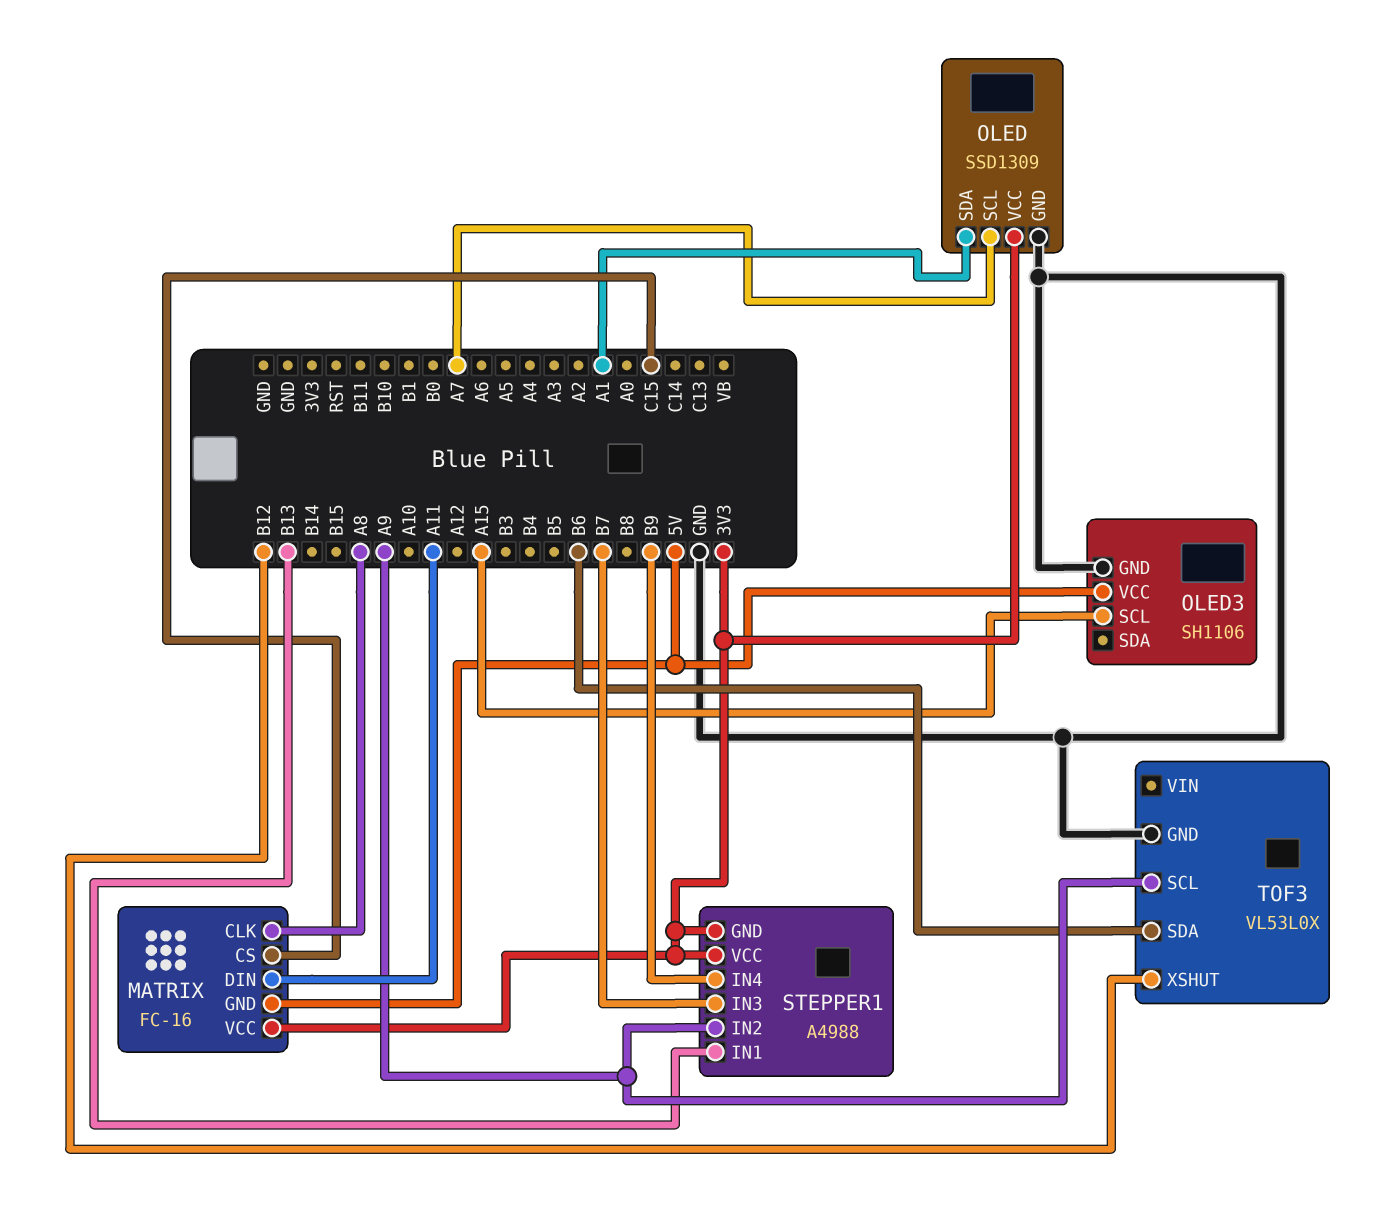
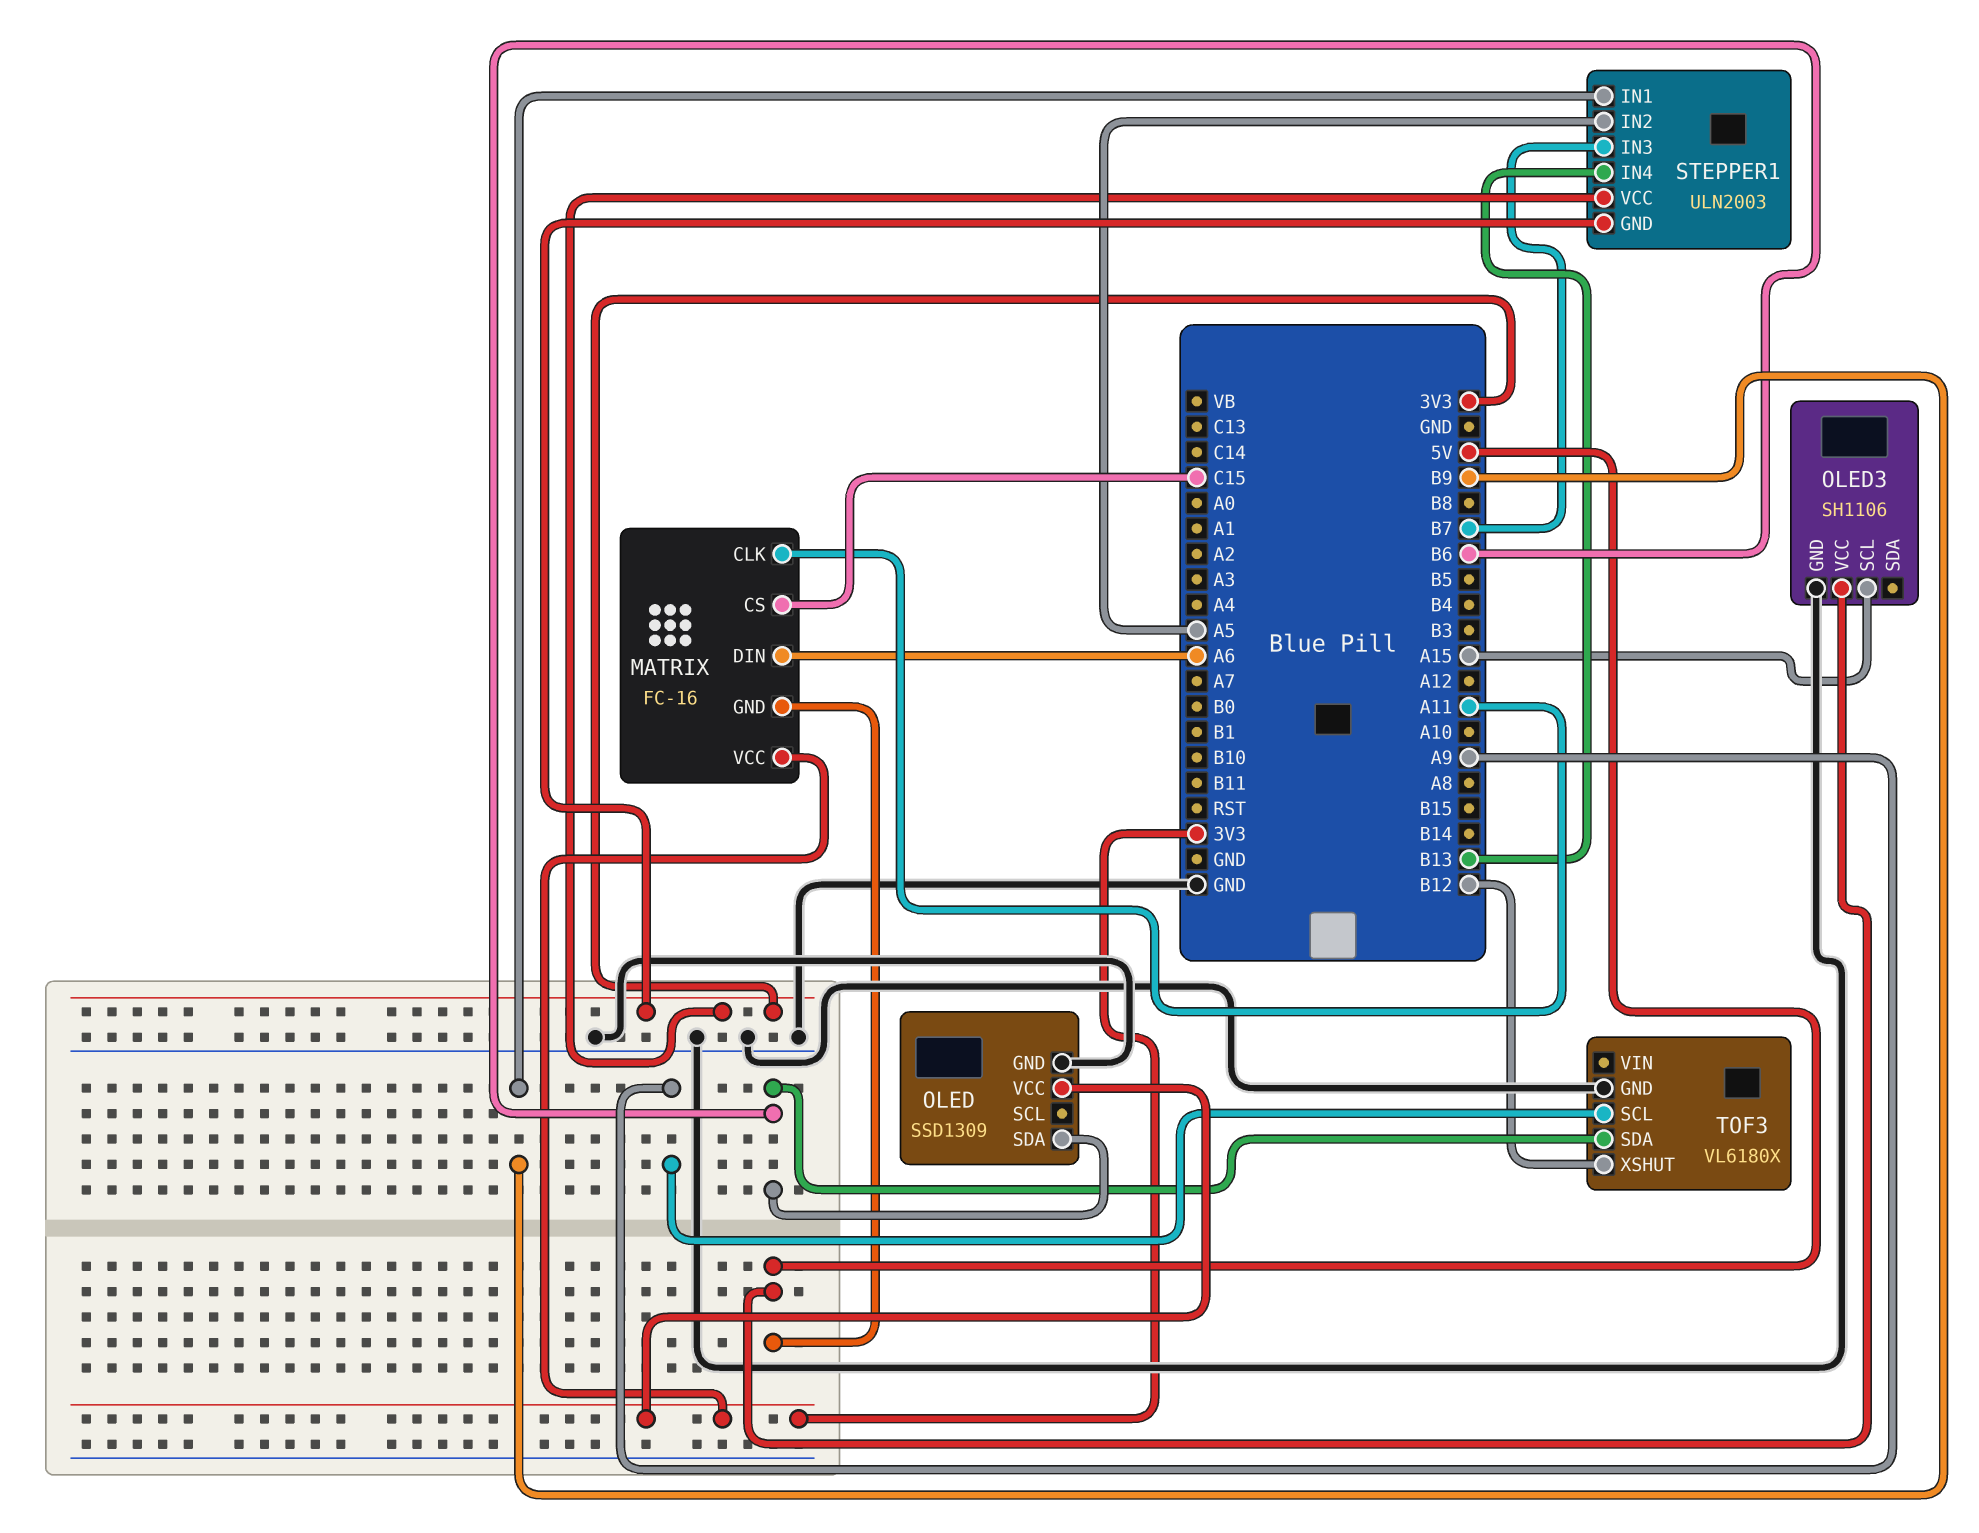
MATRIX pin CLK: A8 -> A11
MATRIX pin DIN: A11 -> A6
OLED pin SCL: A7 -> none
OLED pin SDA: A1 -> B6
STEPPER1: A4988 -> ULN2003
STEPPER1 pin IN1: B13 -> B9
STEPPER1 pin IN2: A9 -> A5
STEPPER1 pin IN4: B9 -> B13
TOF3: VL53L0X -> VL6180X

